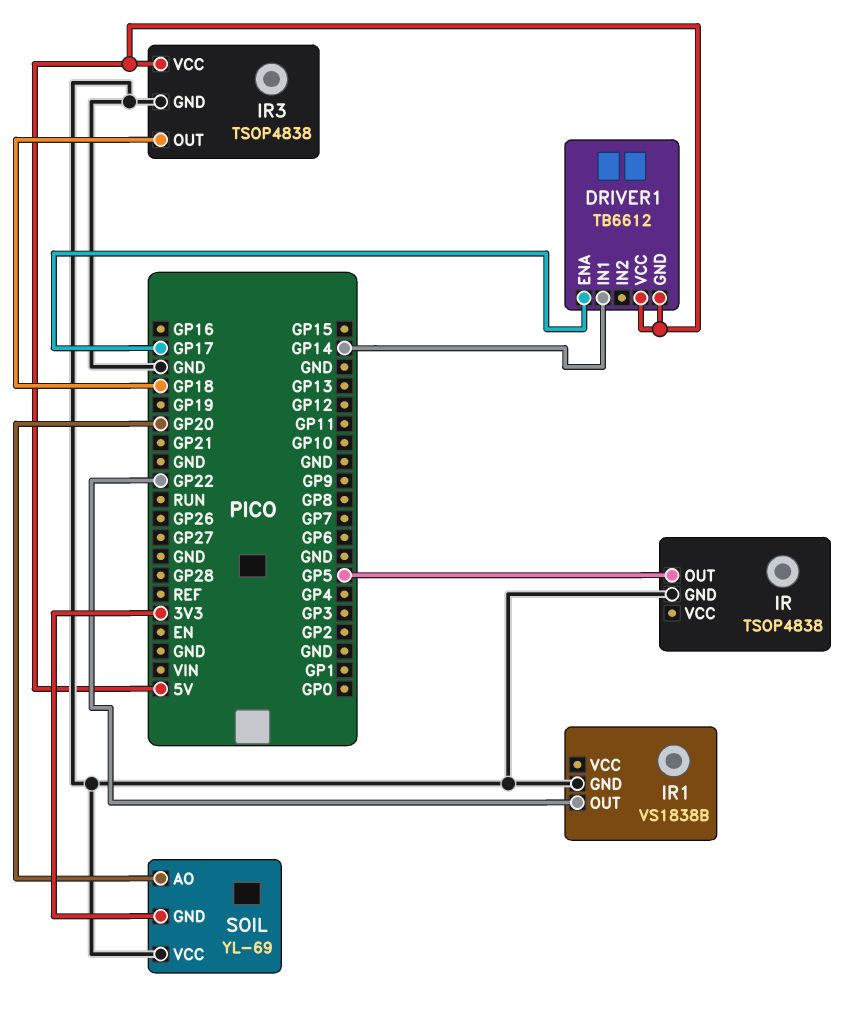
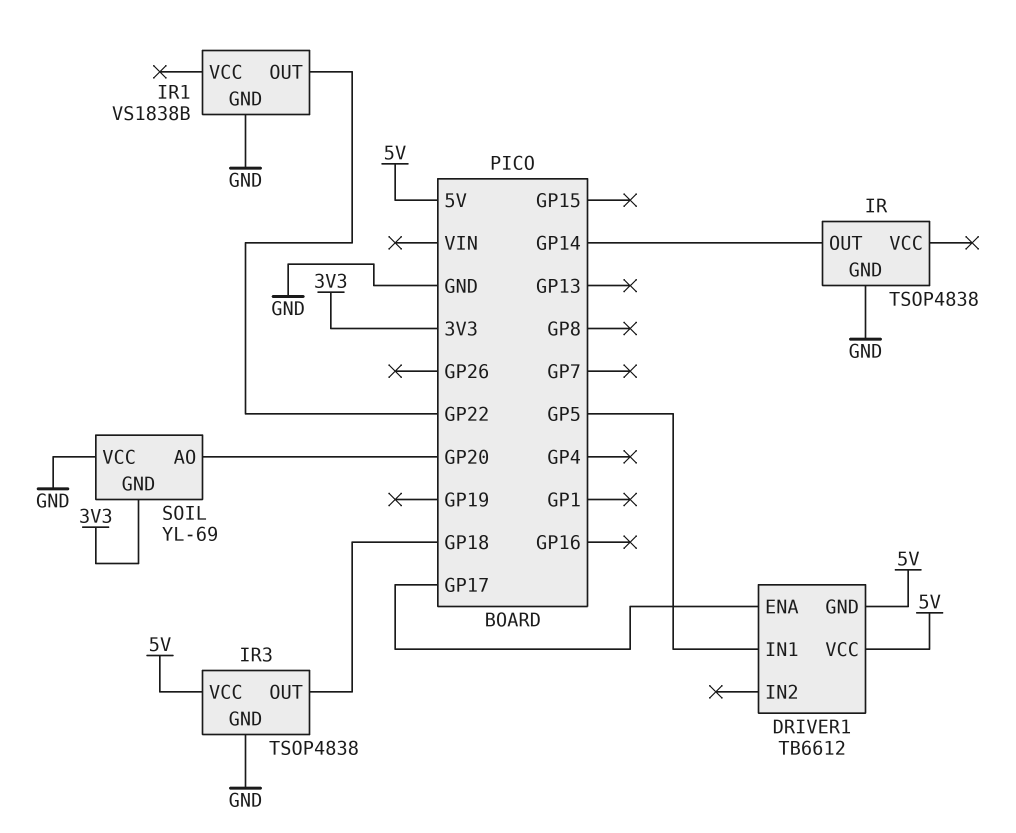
DRIVER1 pin IN1: GP14 -> GP5
IR pin OUT: GP5 -> GP14

